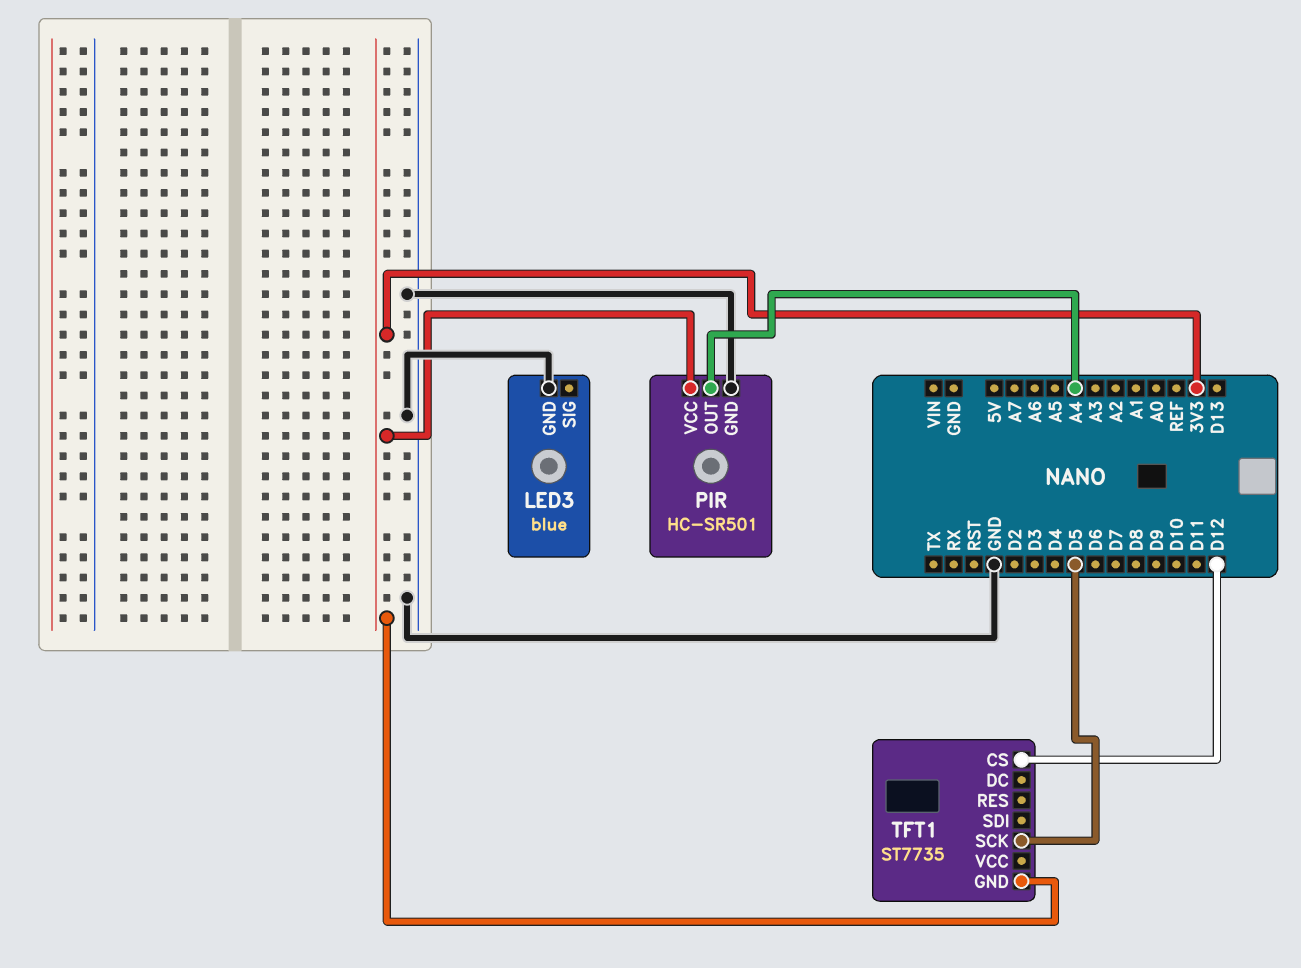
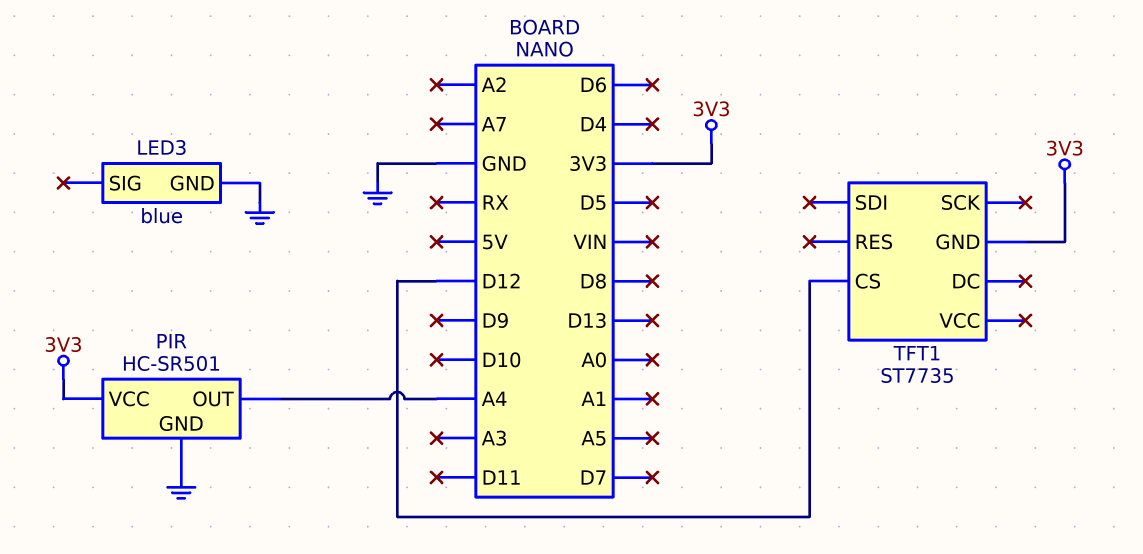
TFT1 pin SCK: D5 -> none

